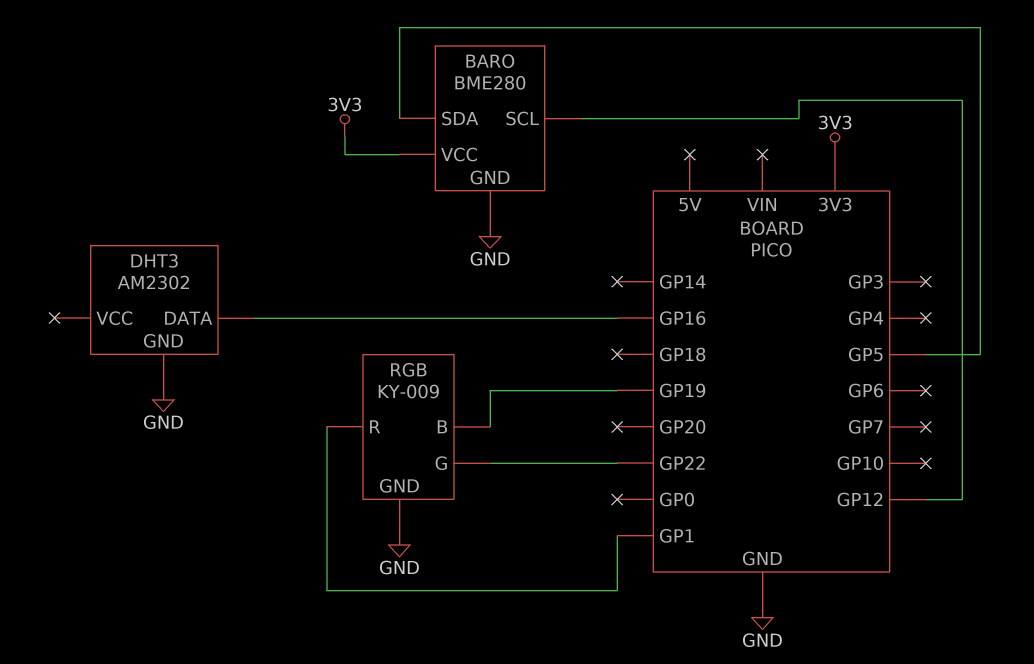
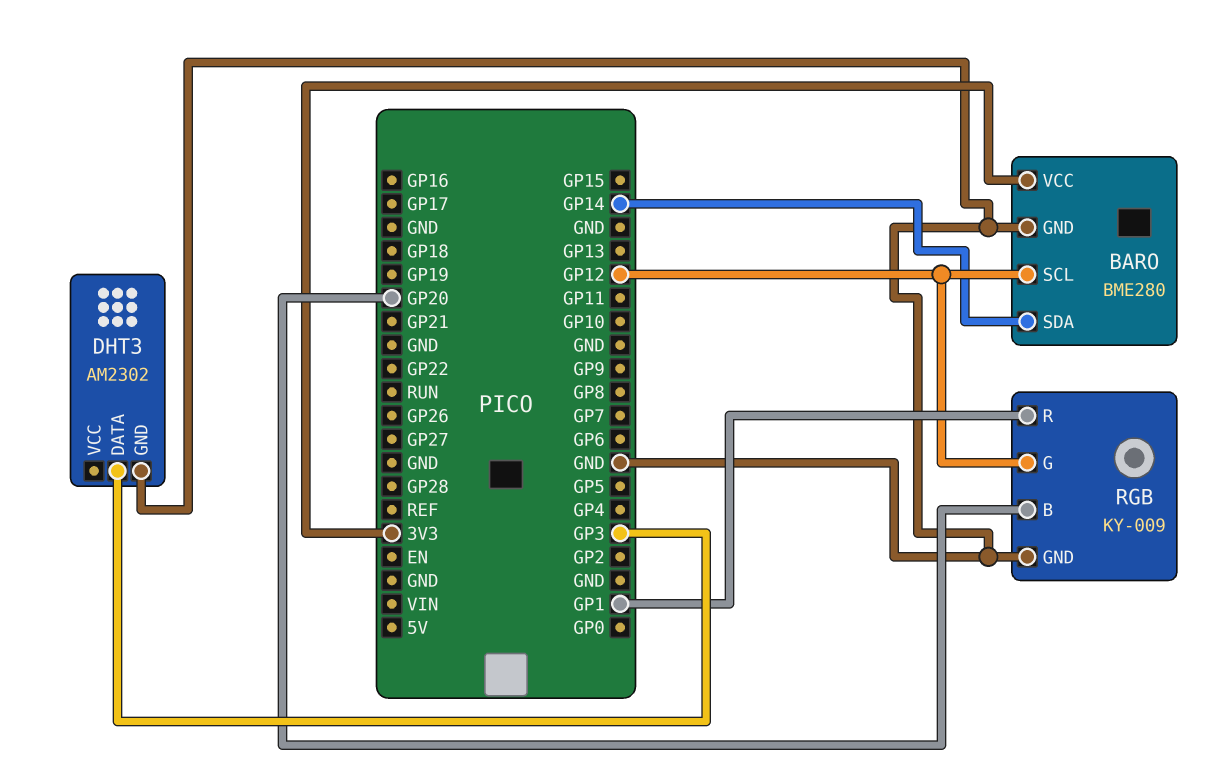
BARO pin SDA: GP5 -> GP14
DHT3 pin DATA: GP16 -> GP3
RGB pin B: GP19 -> GP20
RGB pin G: GP22 -> GP12

